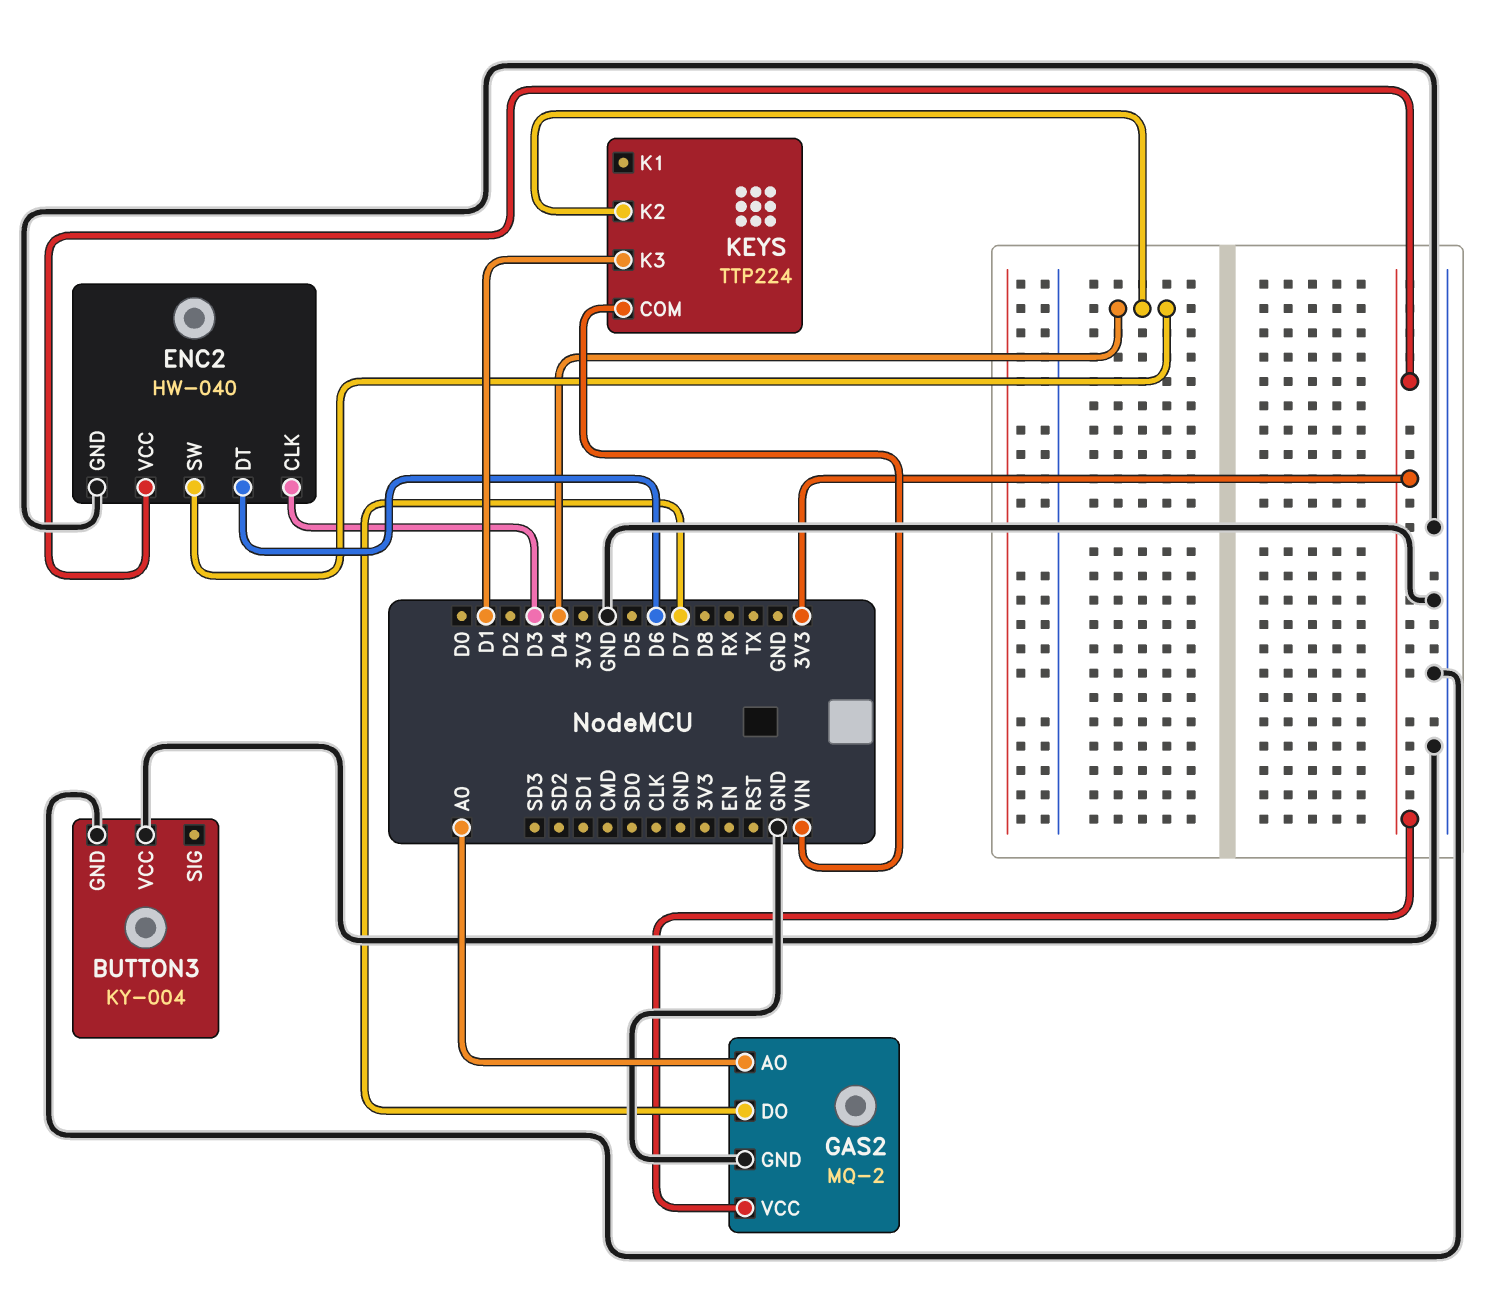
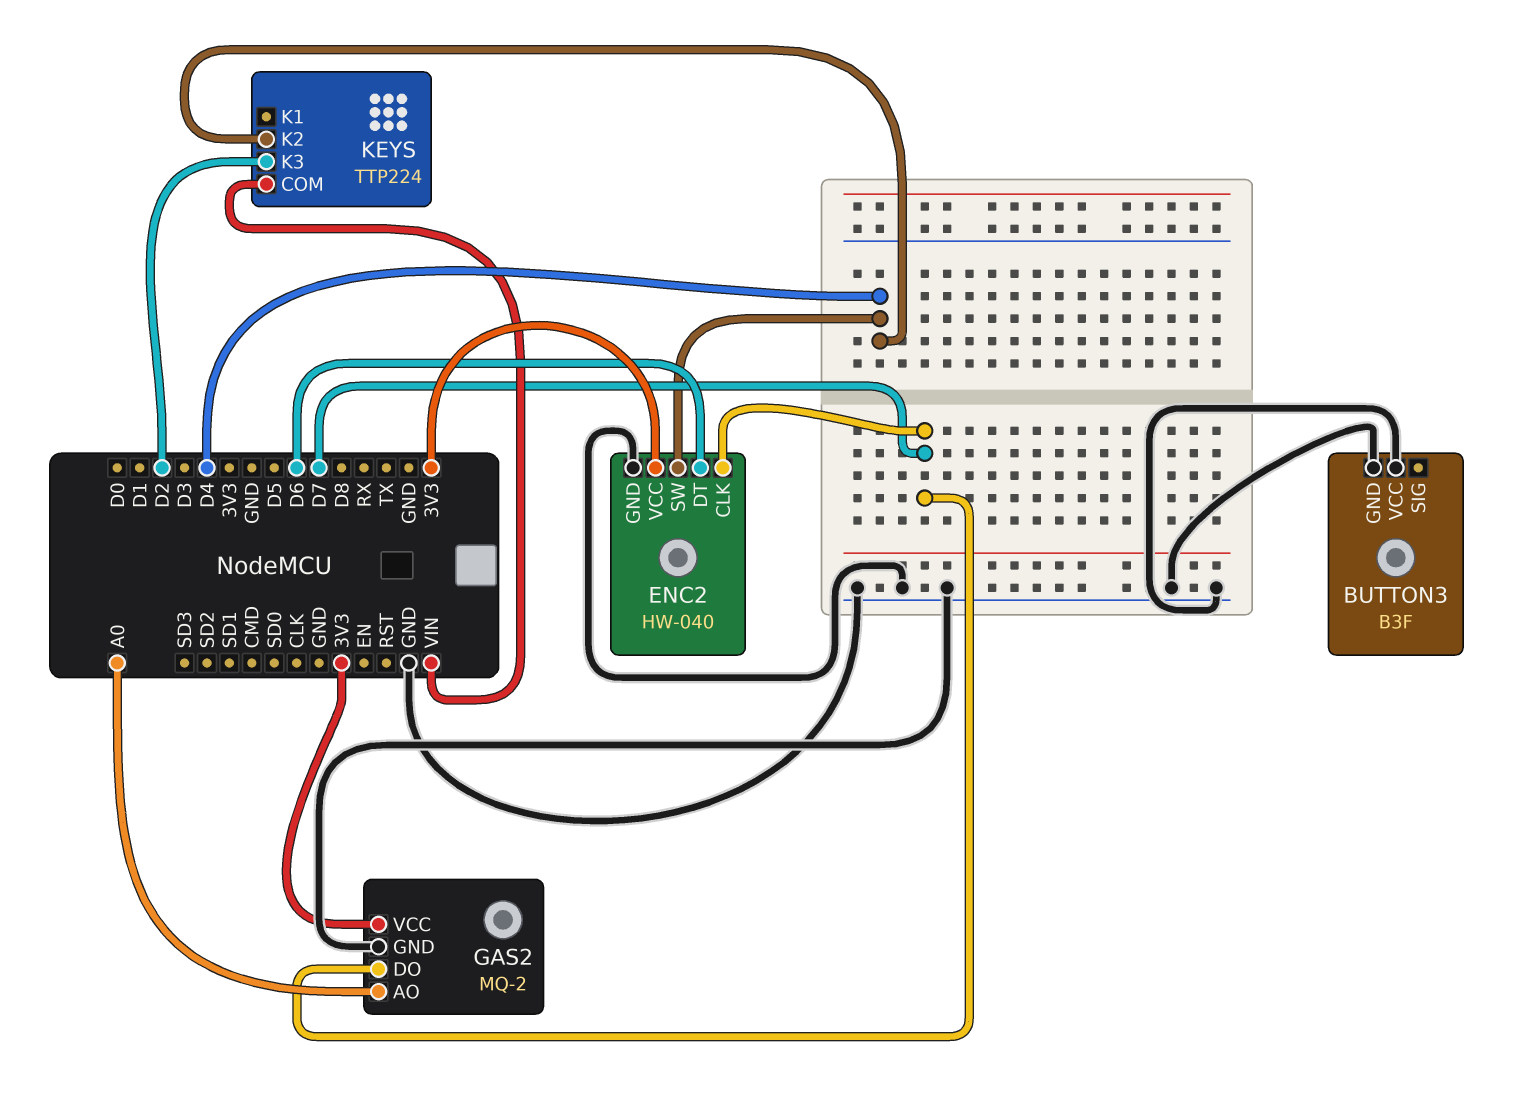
BUTTON3: KY-004 -> B3F
ENC2 pin CLK: D3 -> D7
KEYS pin K3: D1 -> D2

